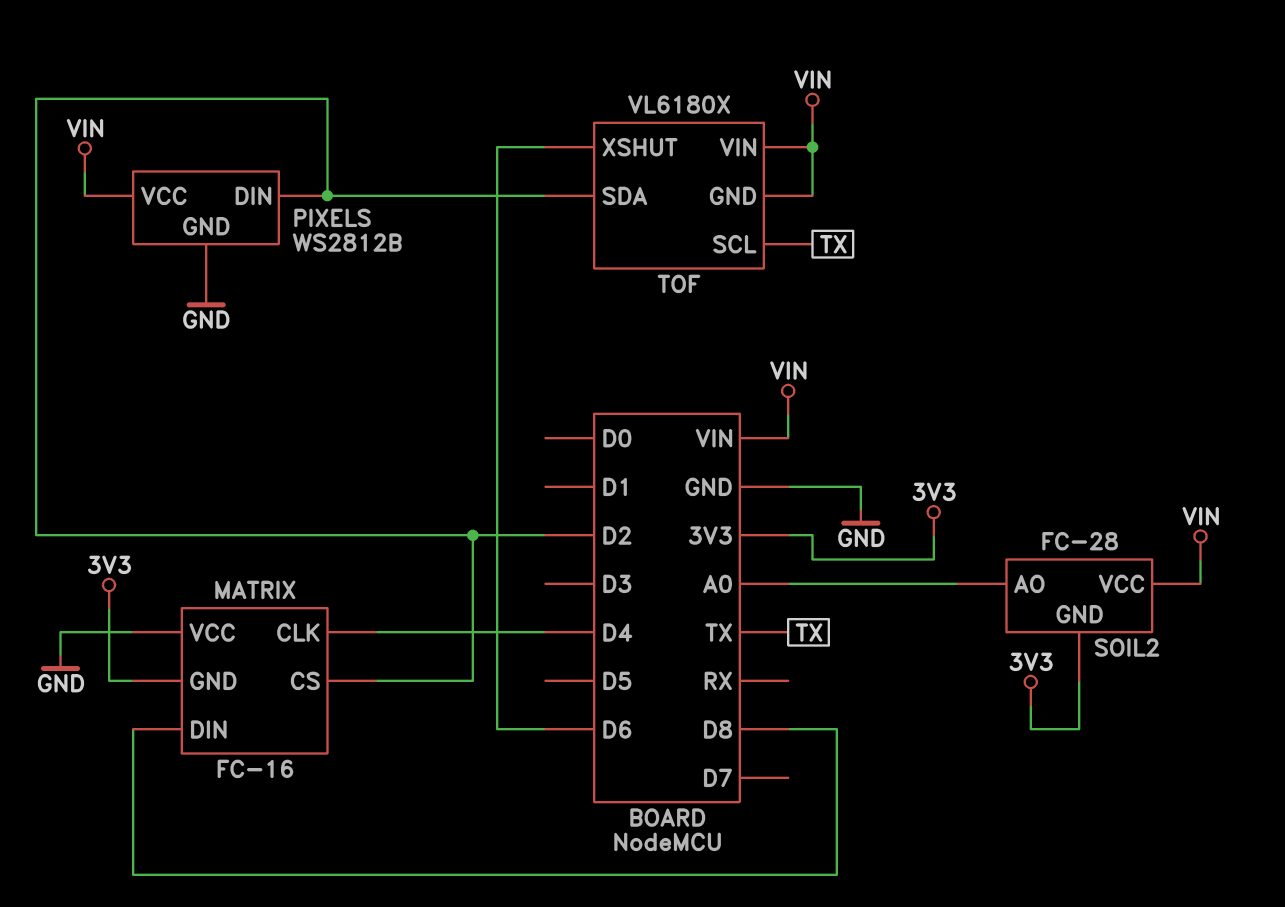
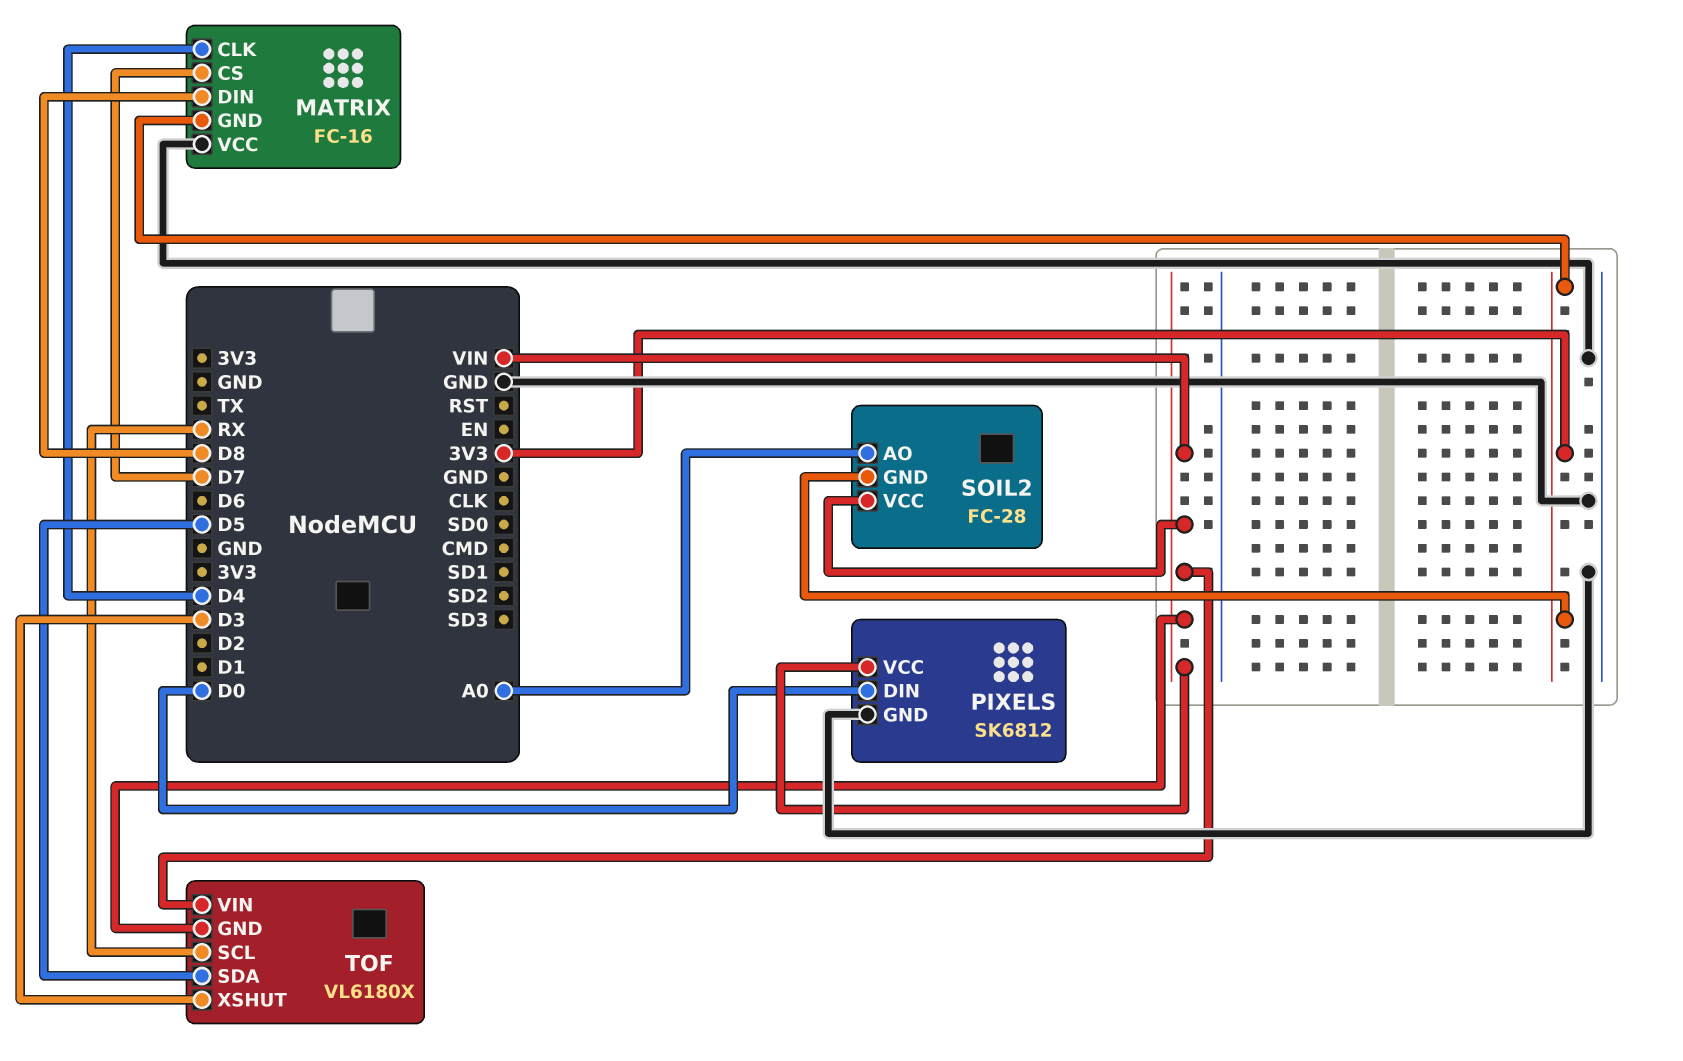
MATRIX pin CS: D2 -> D7
PIXELS: WS2812B -> SK6812
PIXELS pin DIN: D2 -> D0
TOF pin SCL: TX -> RX
TOF pin SDA: D2 -> D5
TOF pin XSHUT: D6 -> D3

